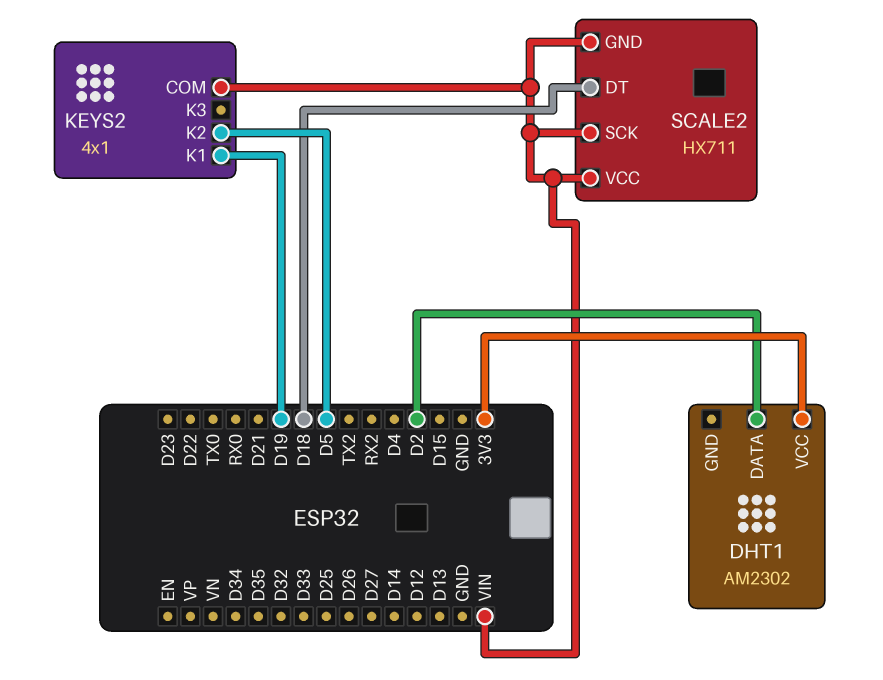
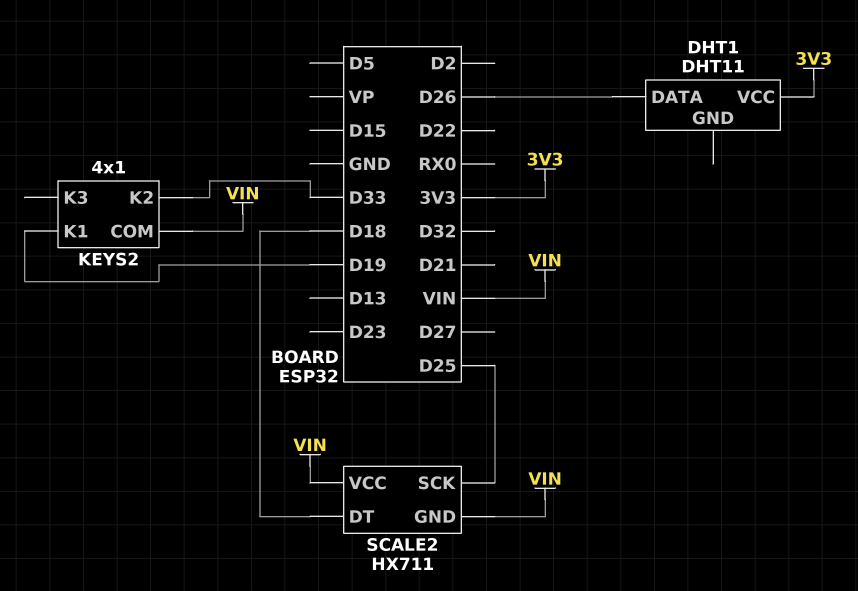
DHT1: AM2302 -> DHT11
DHT1 pin DATA: D2 -> D26
KEYS2 pin K2: D5 -> D33
SCALE2 pin SCK: VIN -> D25

